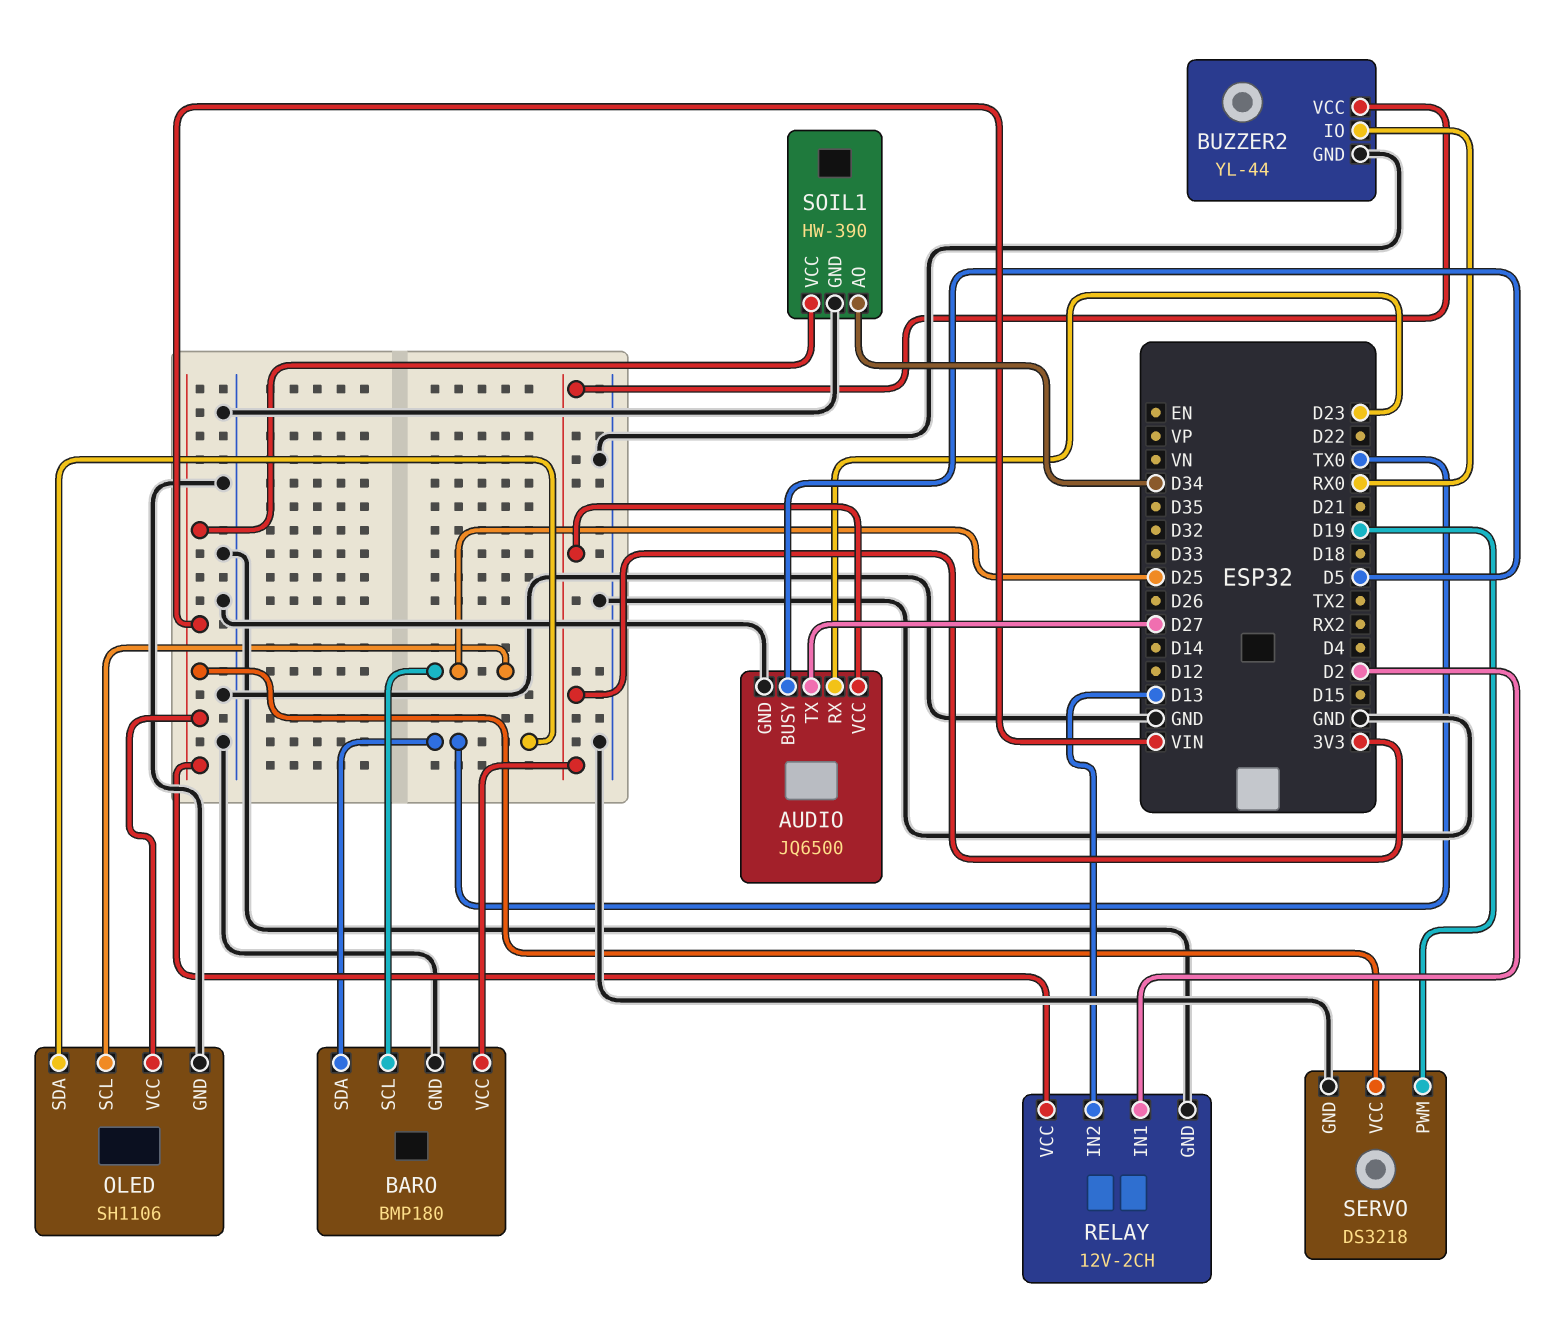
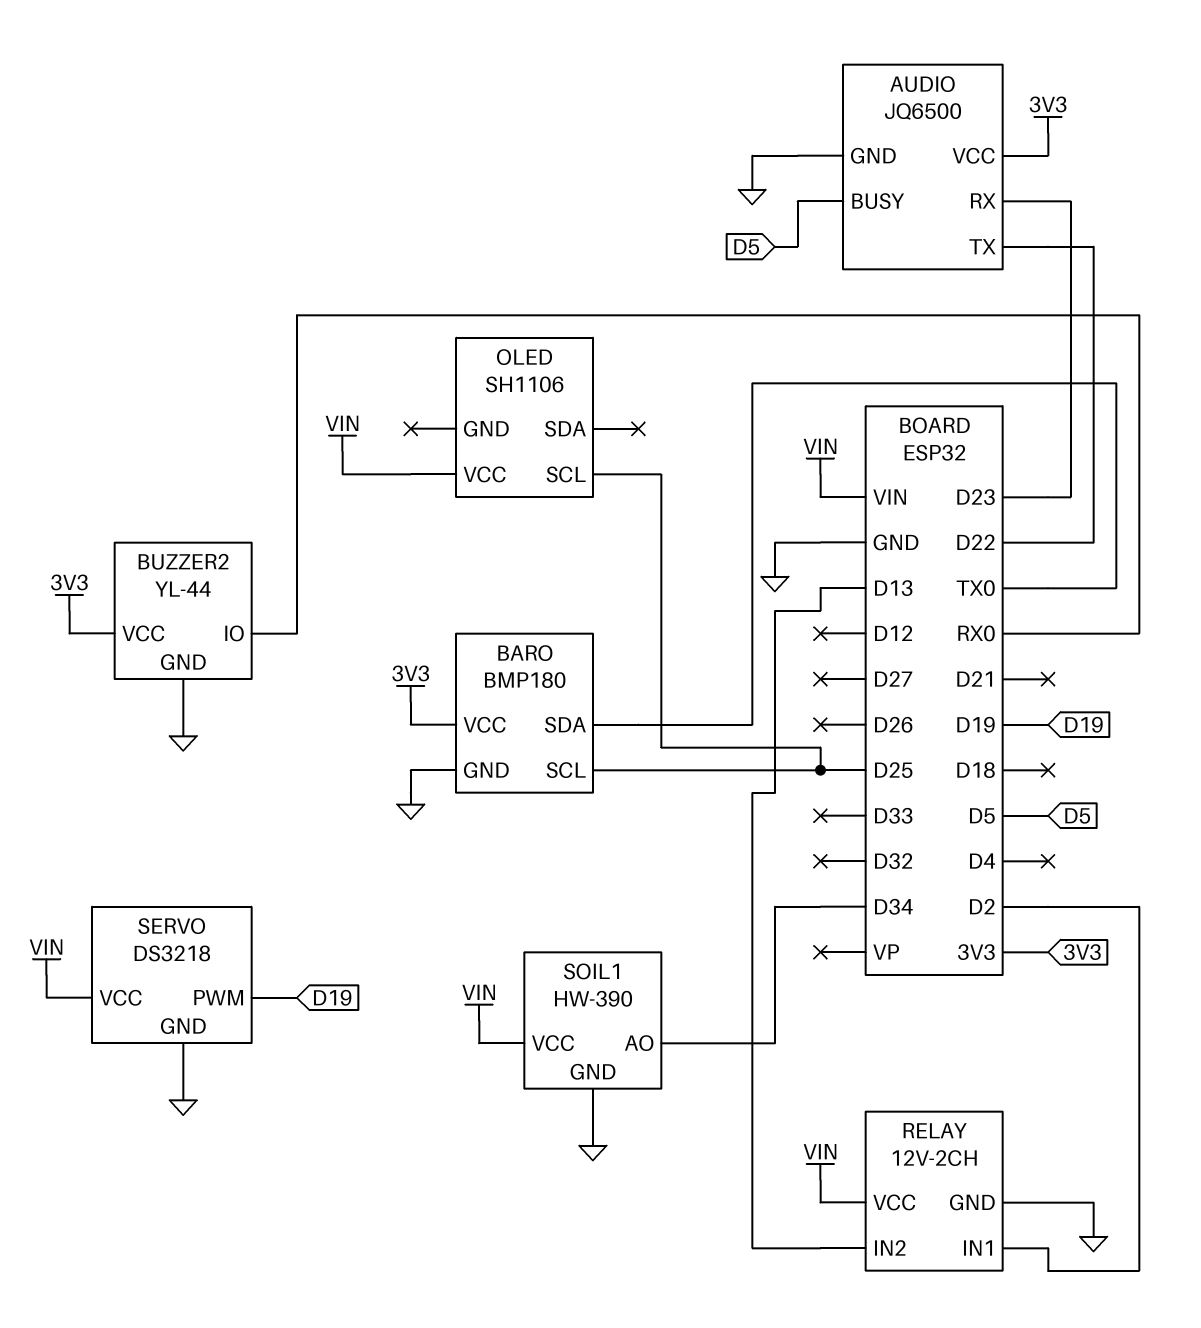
AUDIO pin TX: D27 -> D22
OLED pin GND: GND -> none
OLED pin SDA: TX0 -> none

